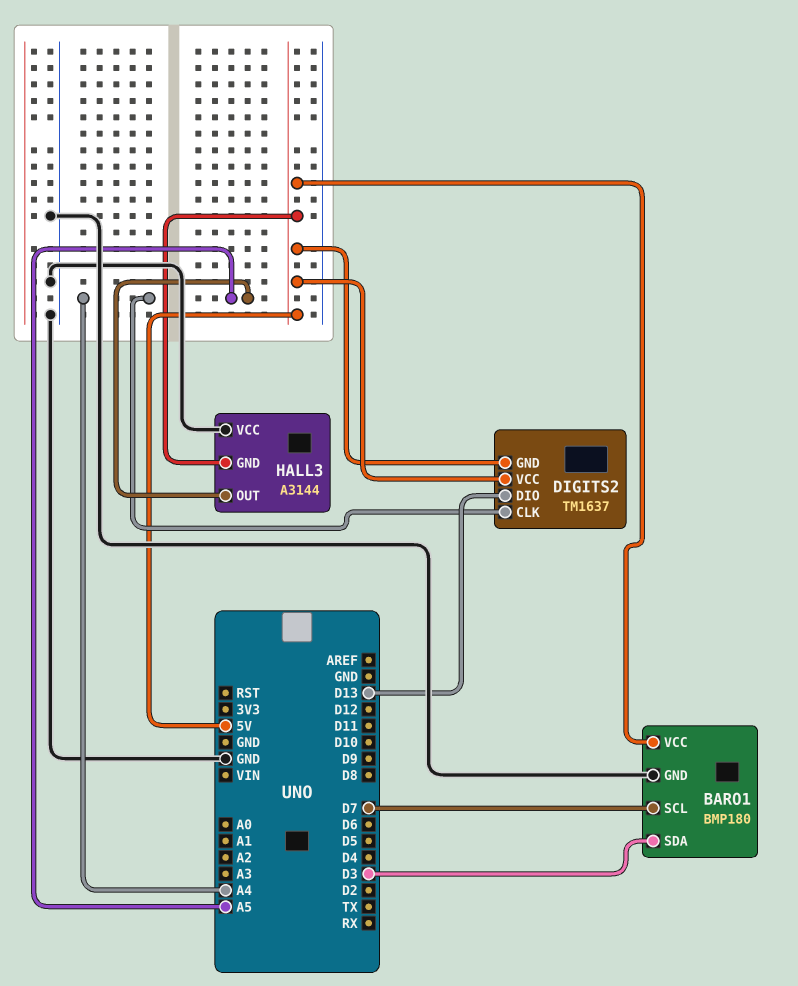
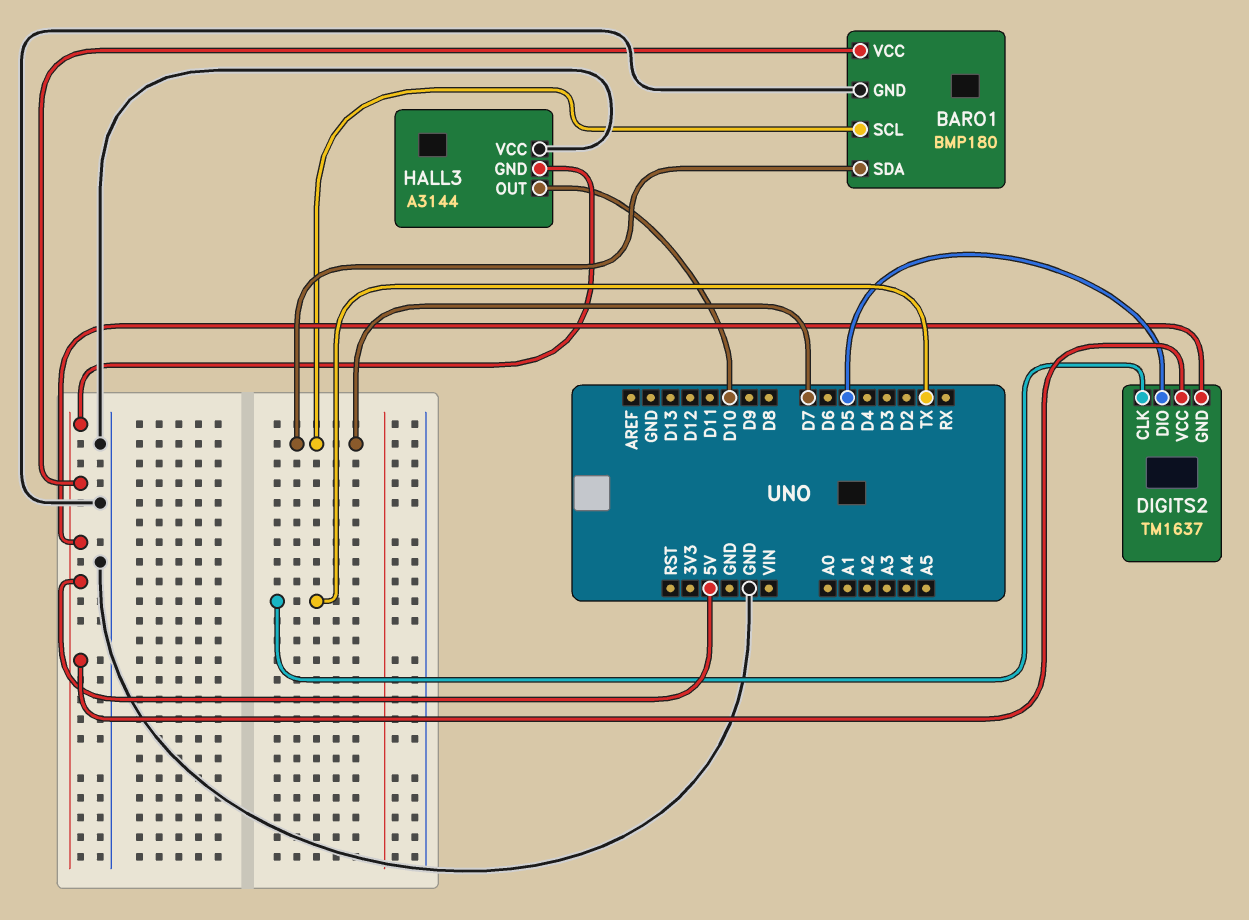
BARO1 pin SDA: D3 -> D7
DIGITS2 pin CLK: A4 -> TX
DIGITS2 pin DIO: D13 -> D5
HALL3 pin OUT: A5 -> D10

